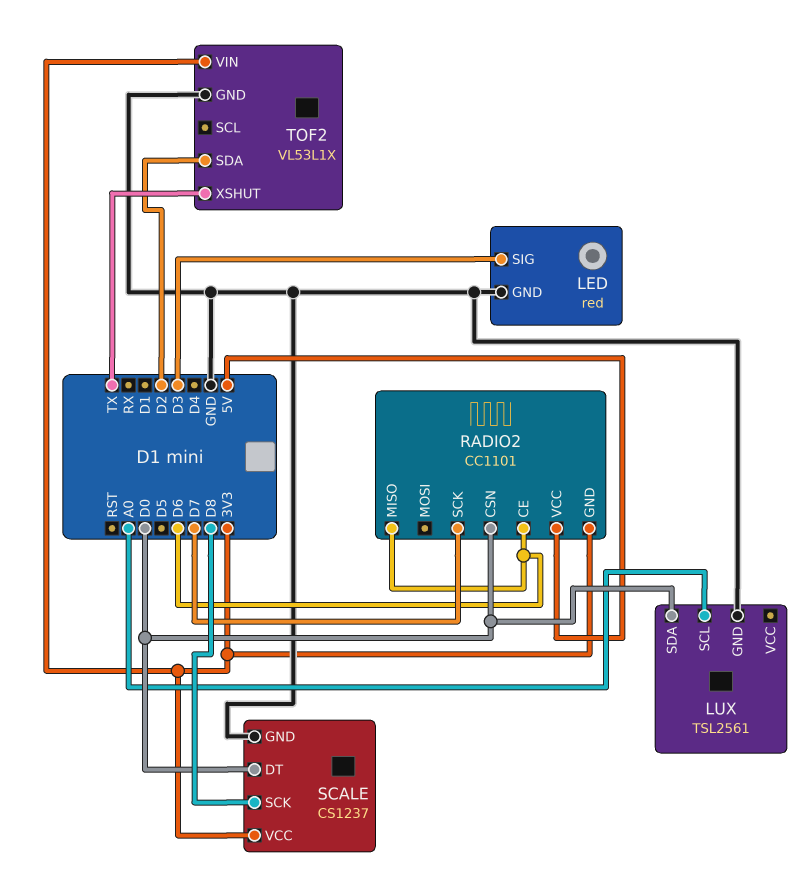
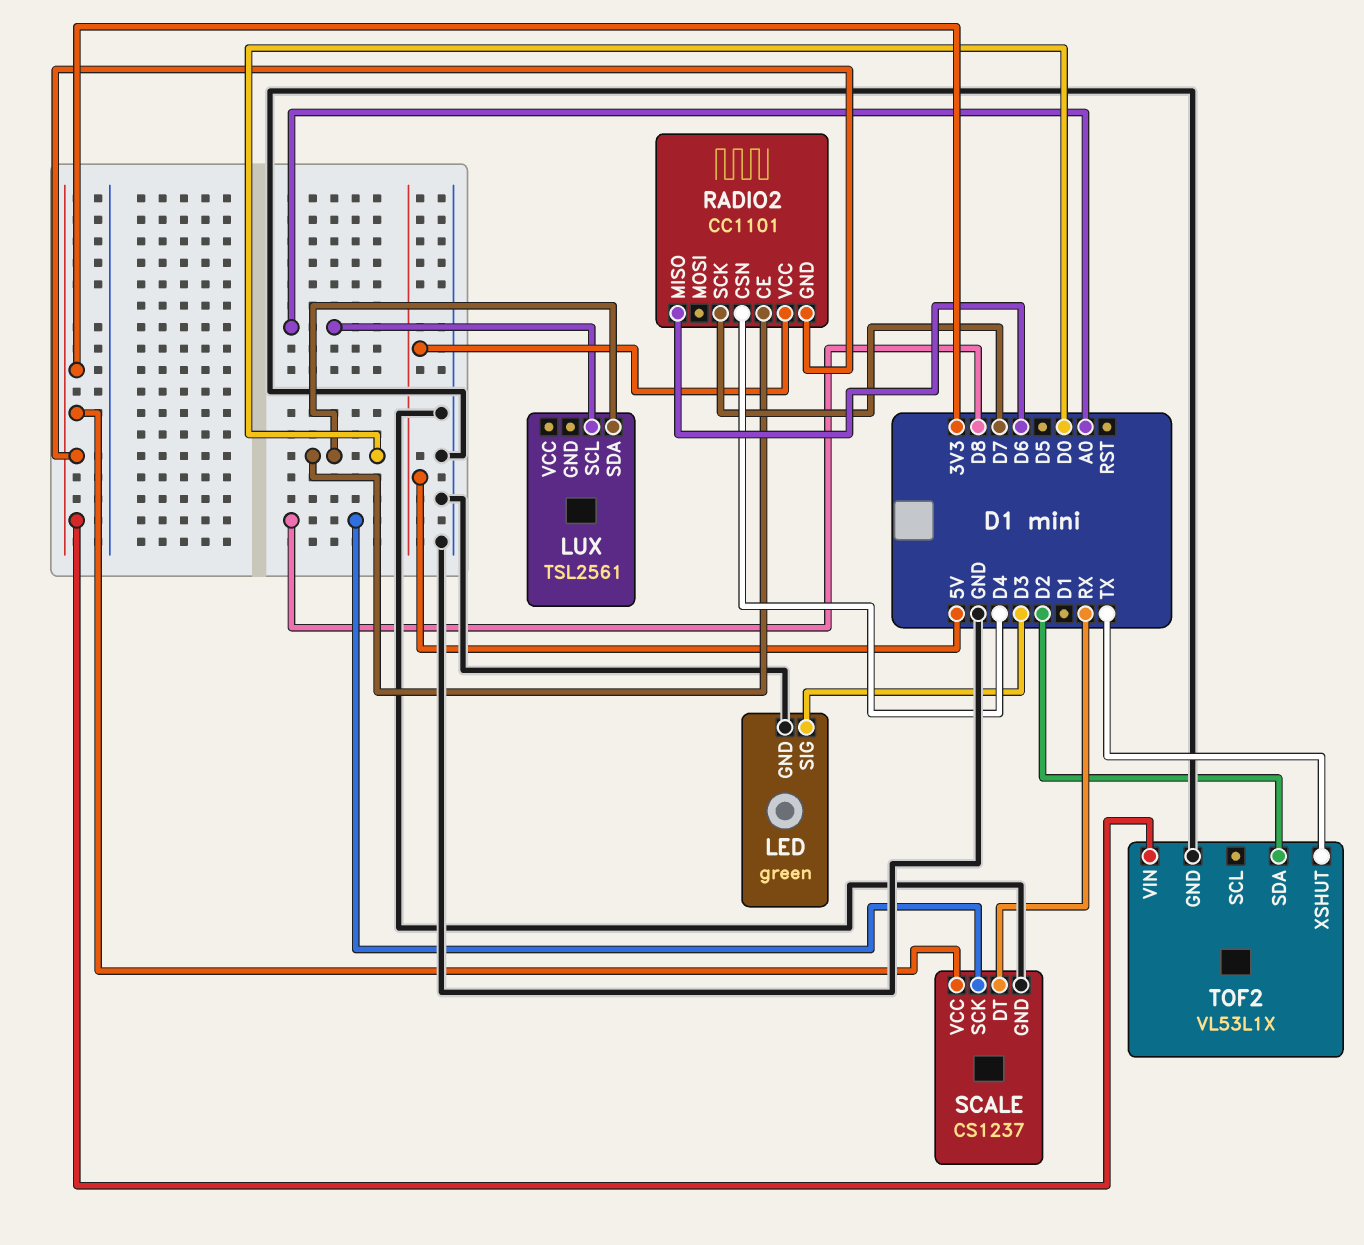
LED: red -> green
LUX pin GND: GND -> none
RADIO2 pin CE: D6 -> D0
RADIO2 pin CSN: D0 -> D4
SCALE pin DT: D0 -> RX

